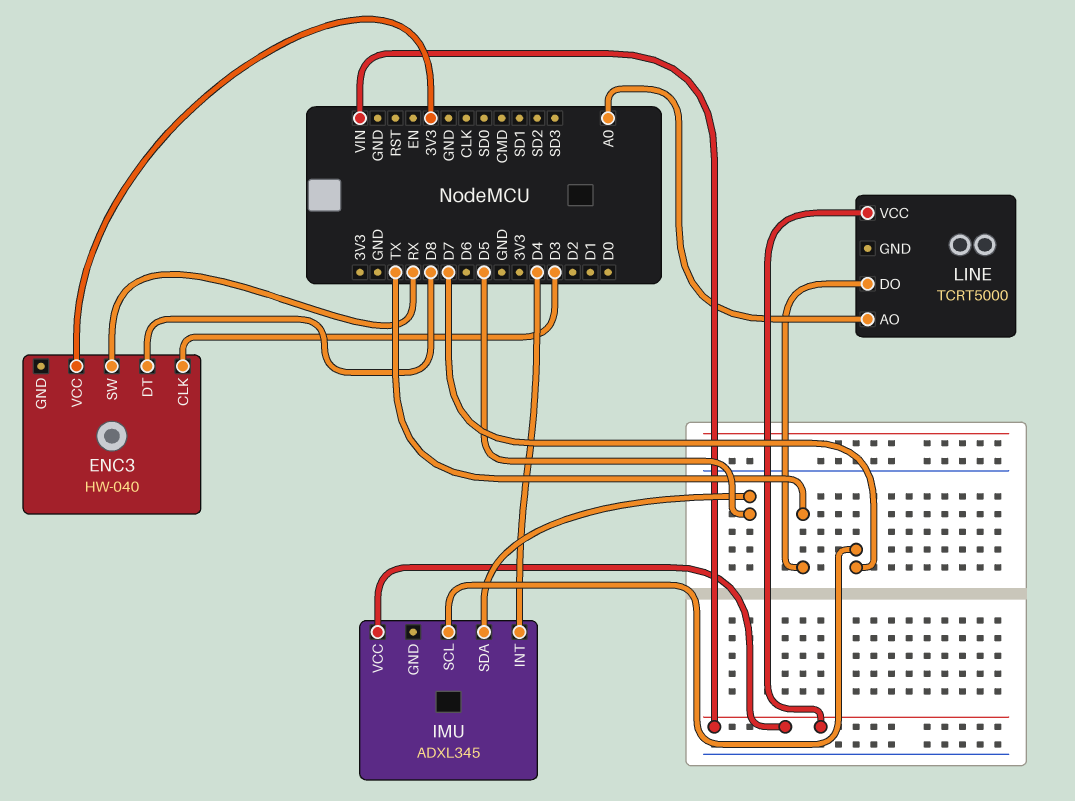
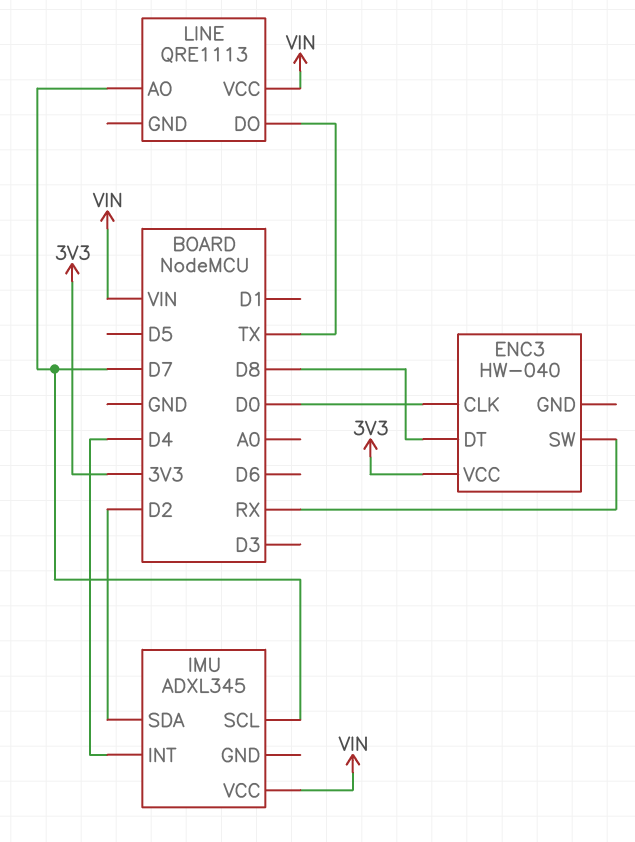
ENC3 pin CLK: D3 -> D0
IMU pin SDA: D5 -> D2
LINE: TCRT5000 -> QRE1113
LINE pin AO: A0 -> D7

